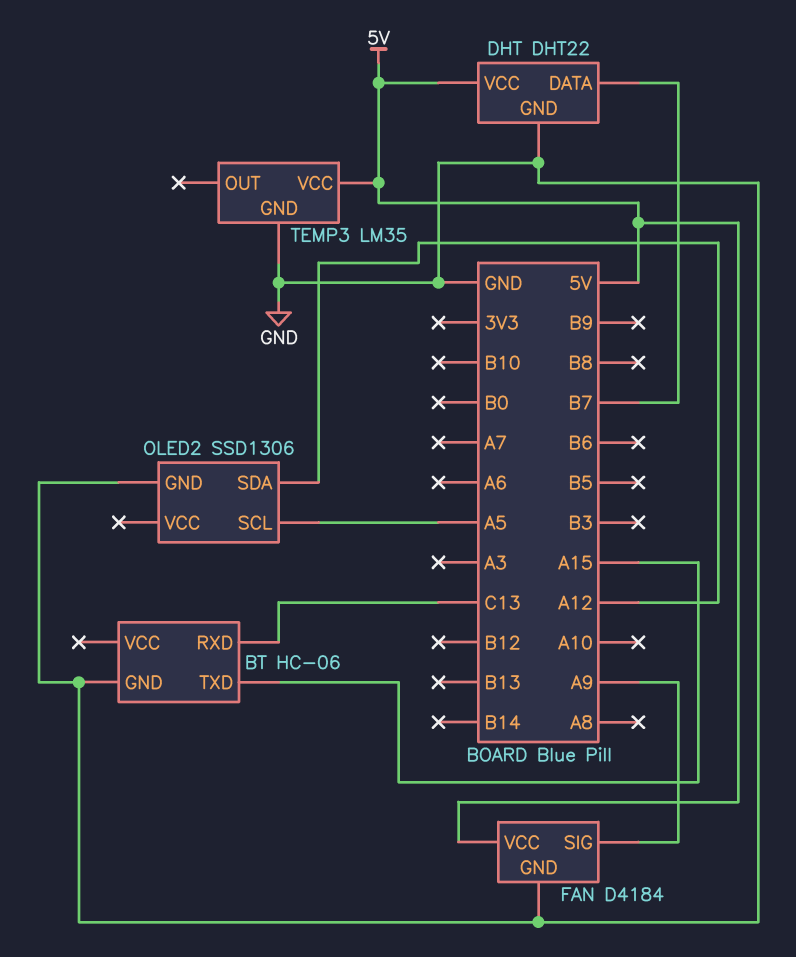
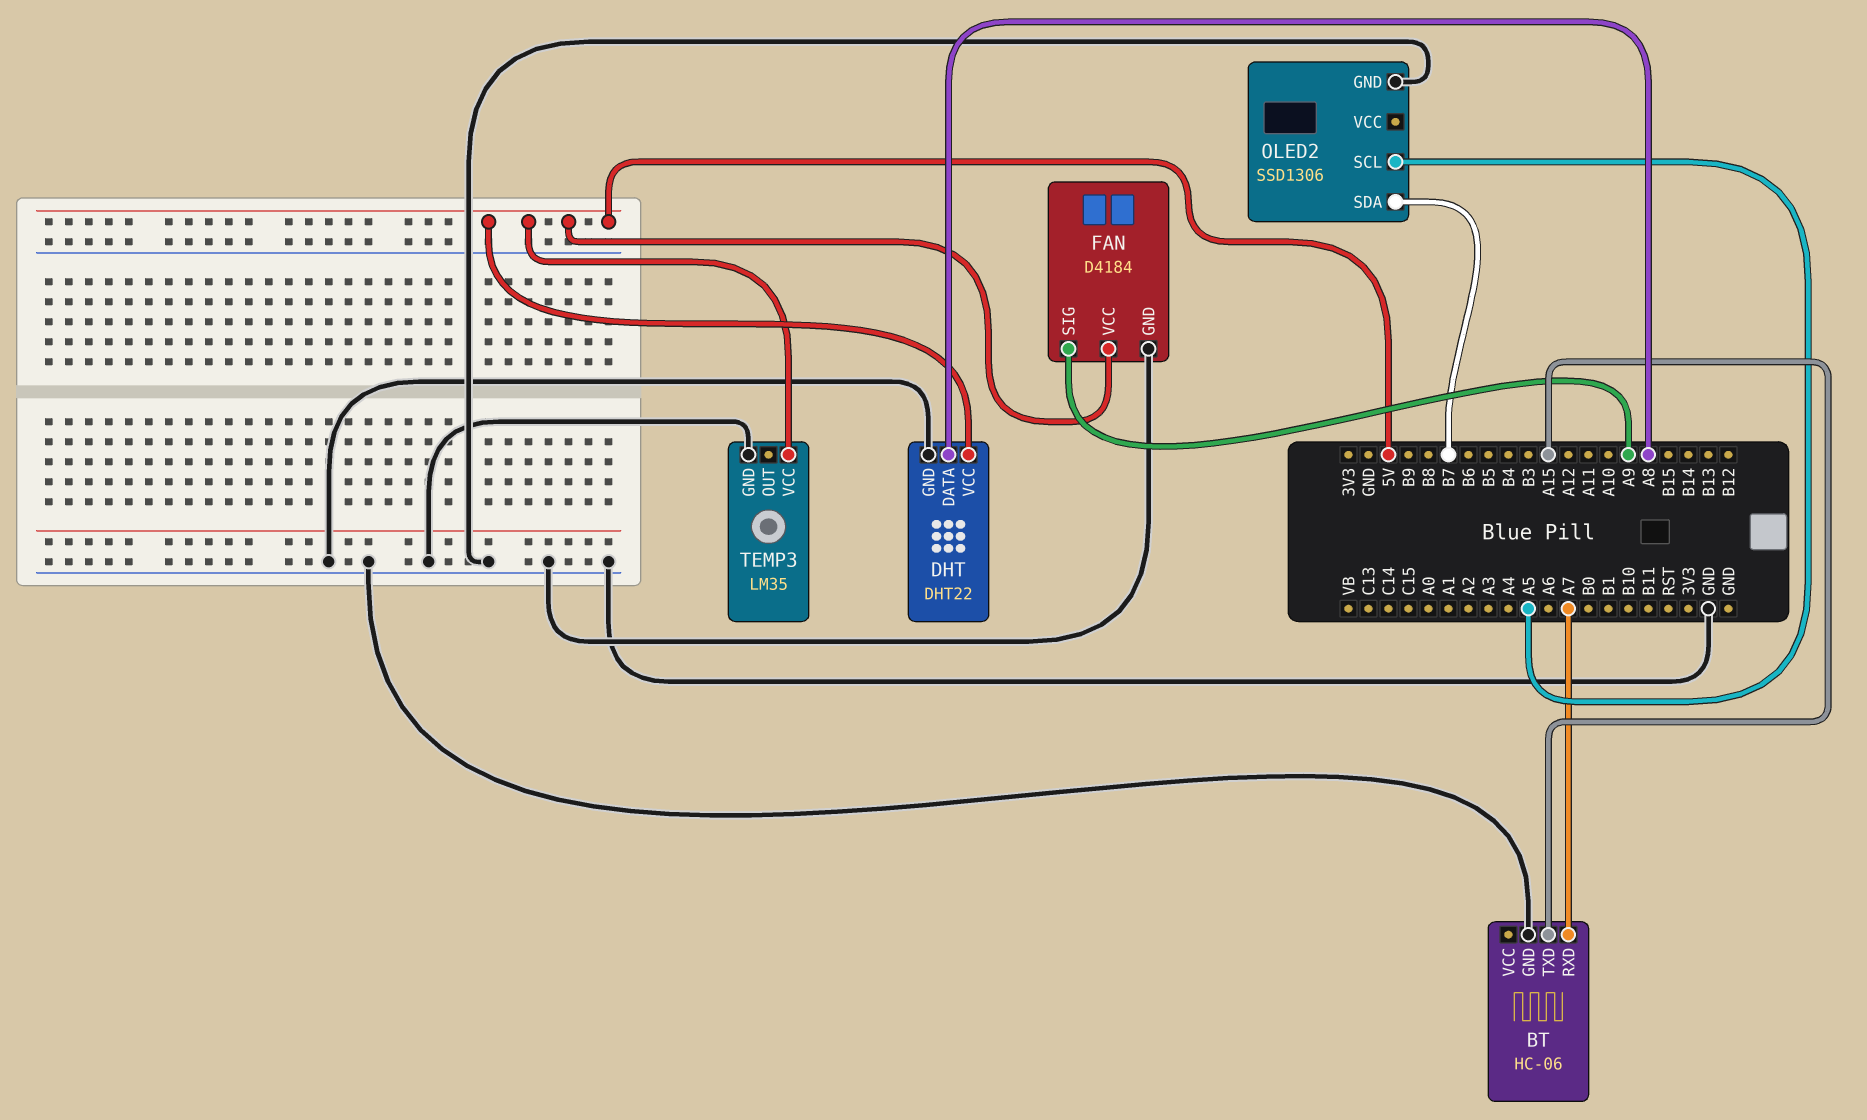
BT pin RXD: C13 -> A7
DHT pin DATA: B7 -> A8
OLED2 pin SDA: A12 -> B7

